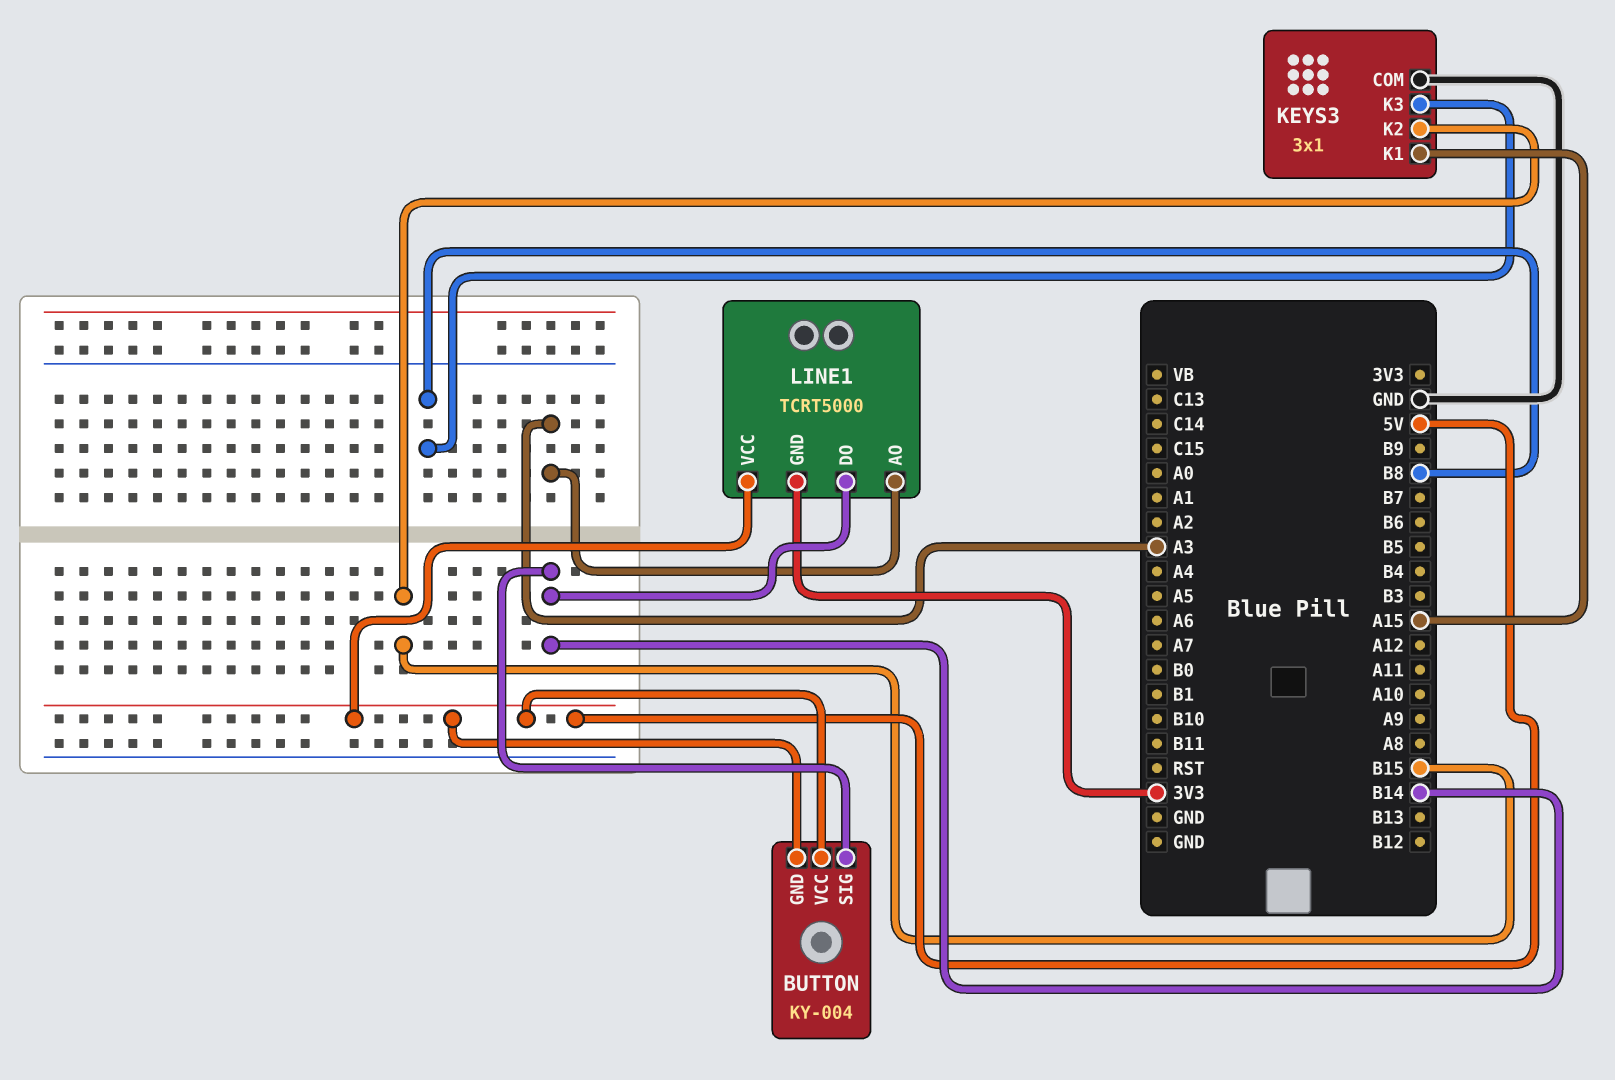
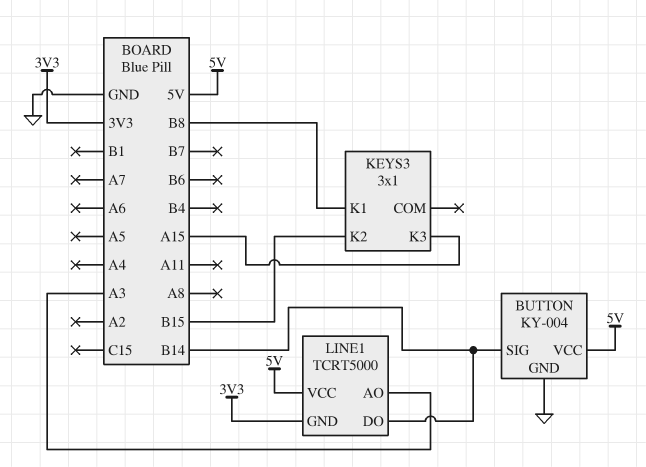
BUTTON pin GND: 5V -> GND
KEYS3 pin COM: GND -> none
KEYS3 pin K1: A15 -> B8
KEYS3 pin K3: B8 -> A15

